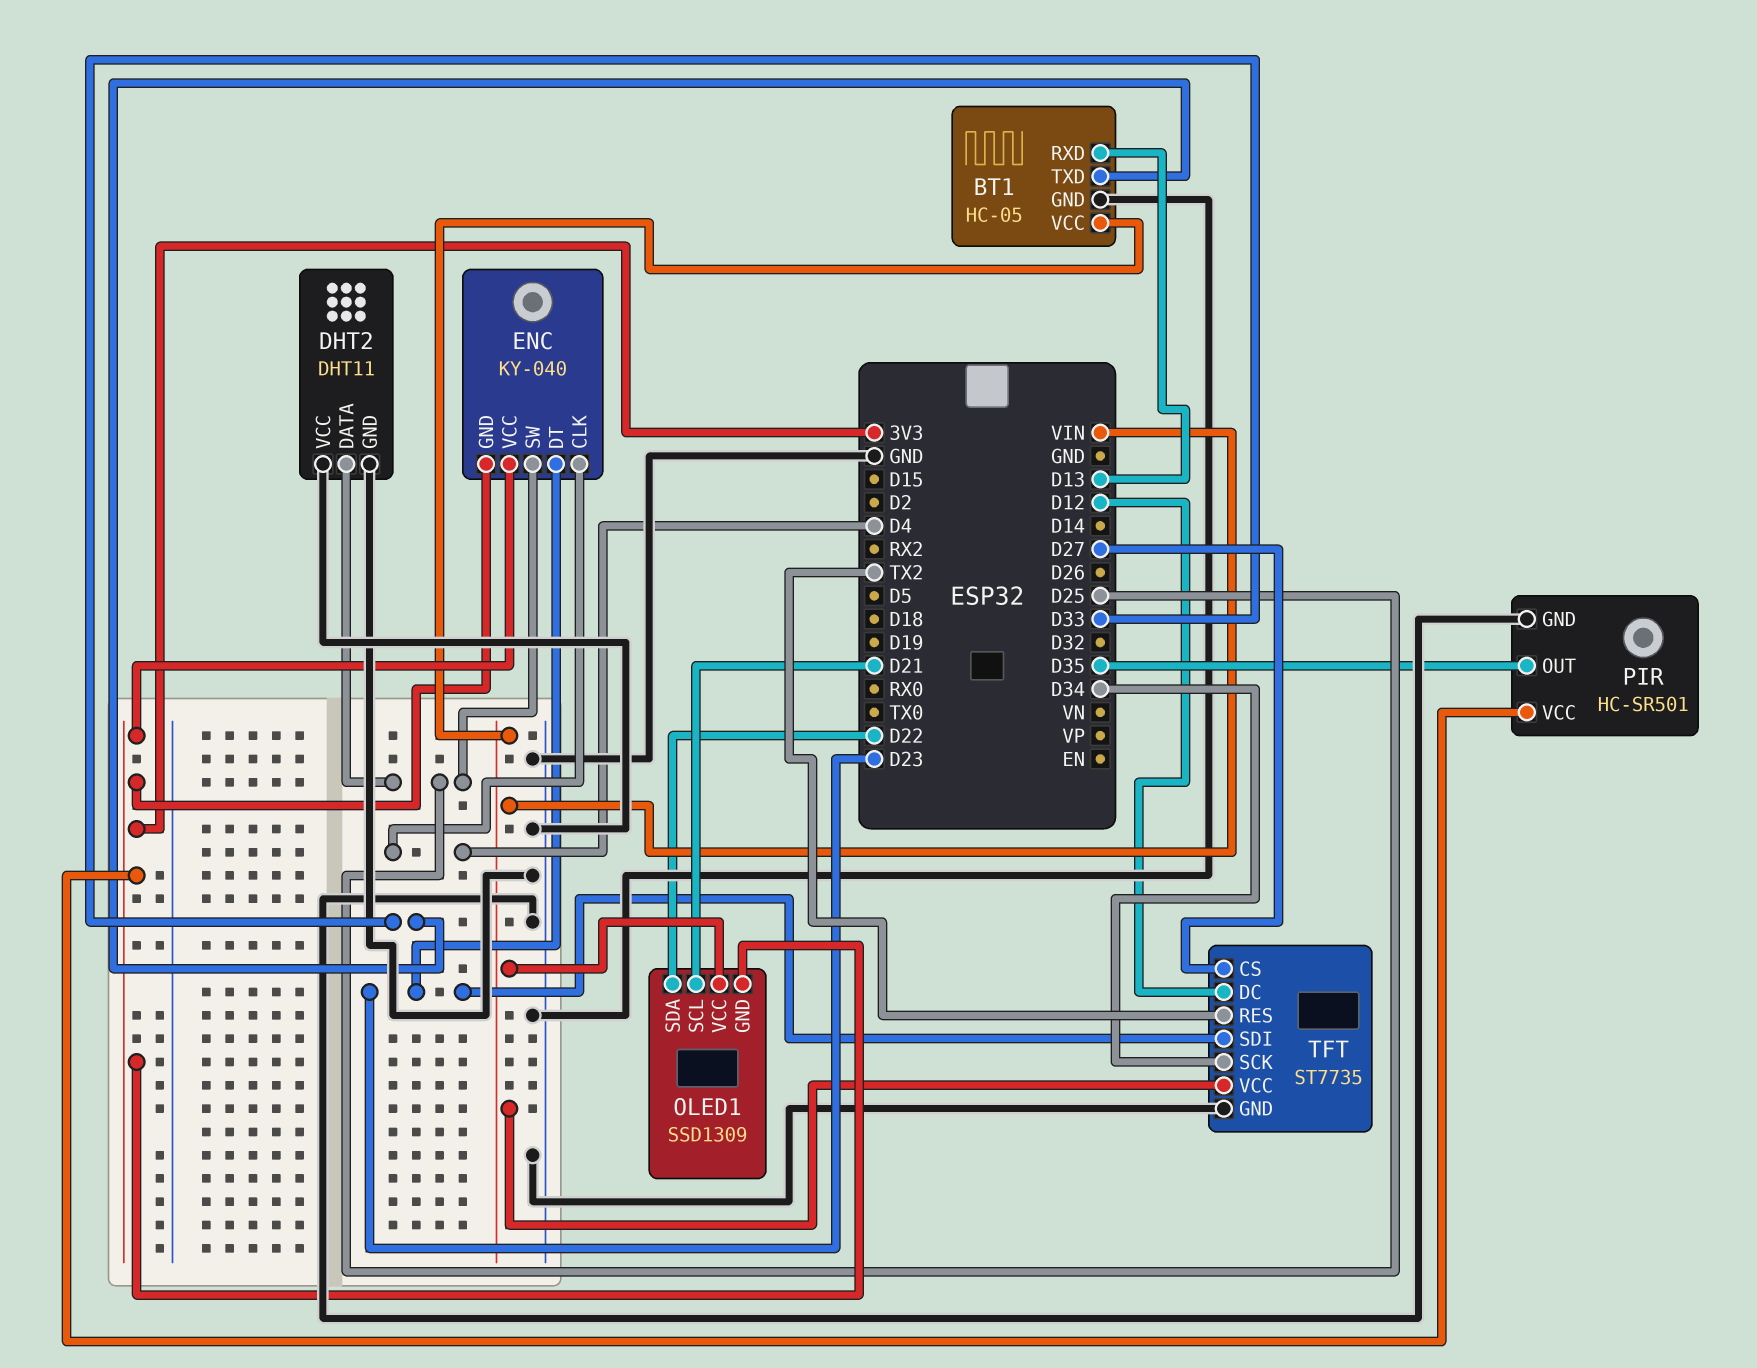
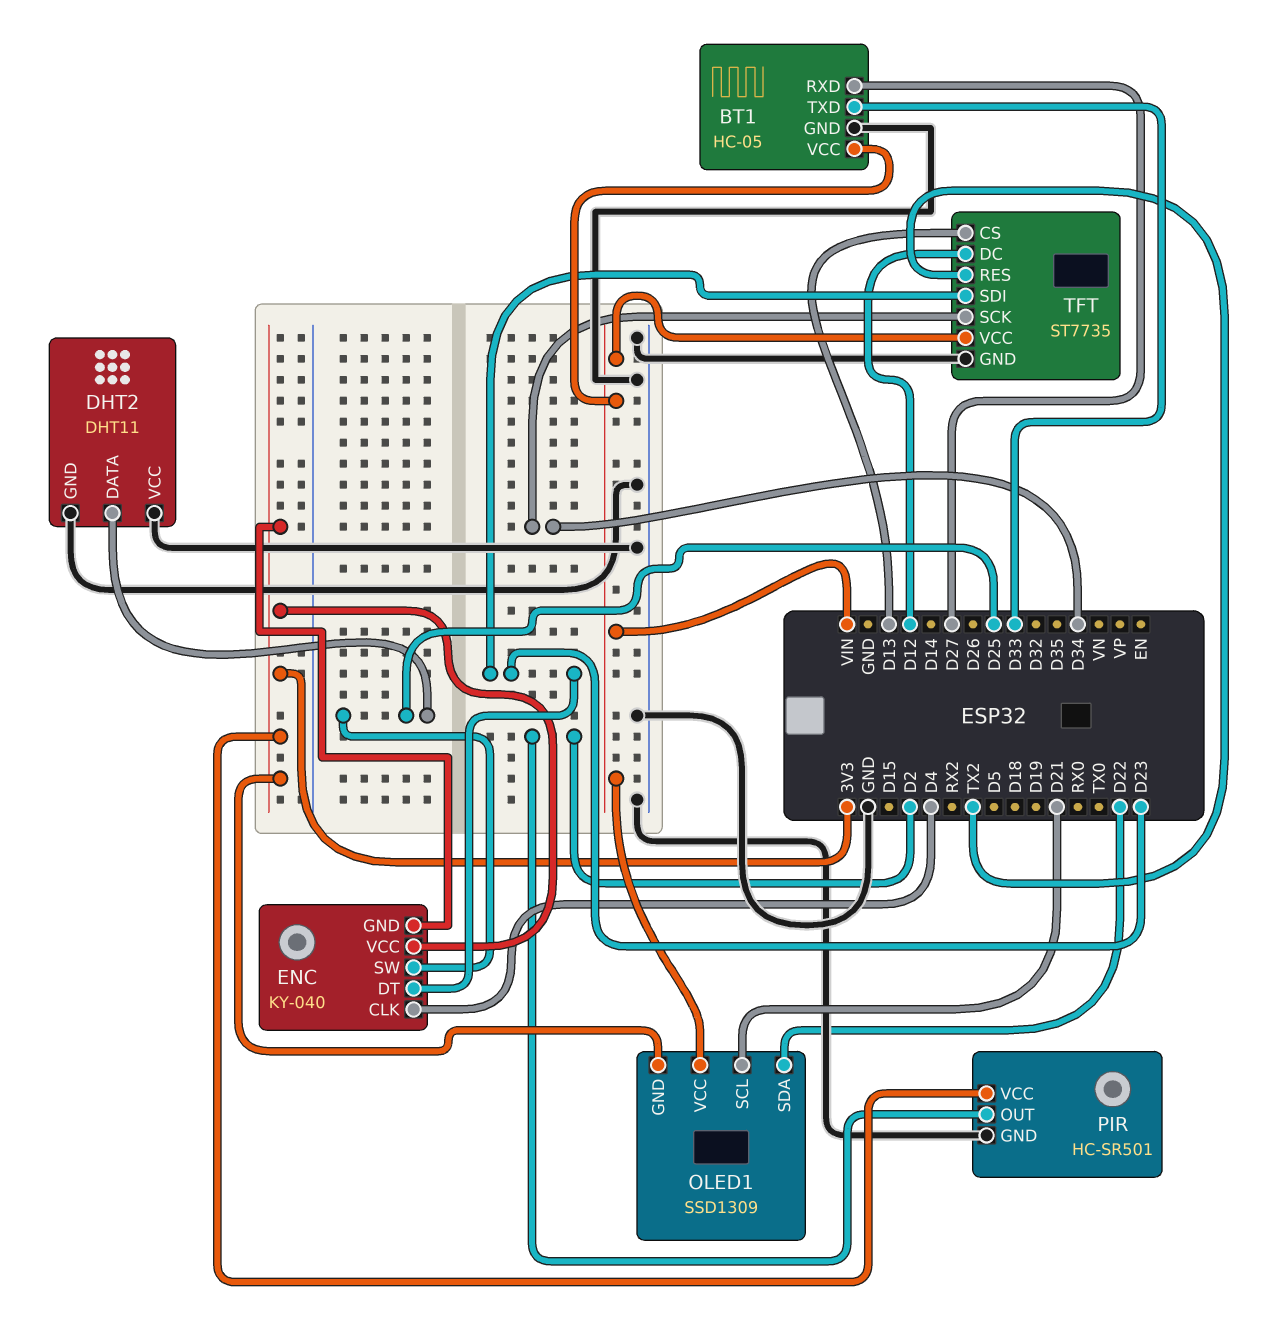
BT1 pin RXD: D13 -> D27
PIR pin OUT: D35 -> D2
TFT pin CS: D27 -> D13

